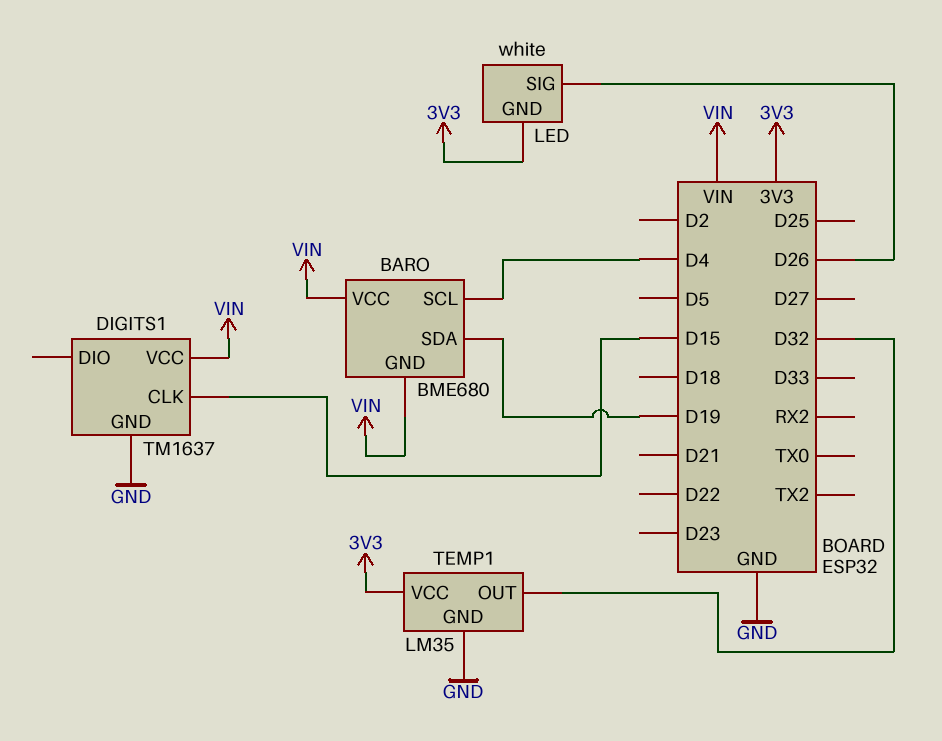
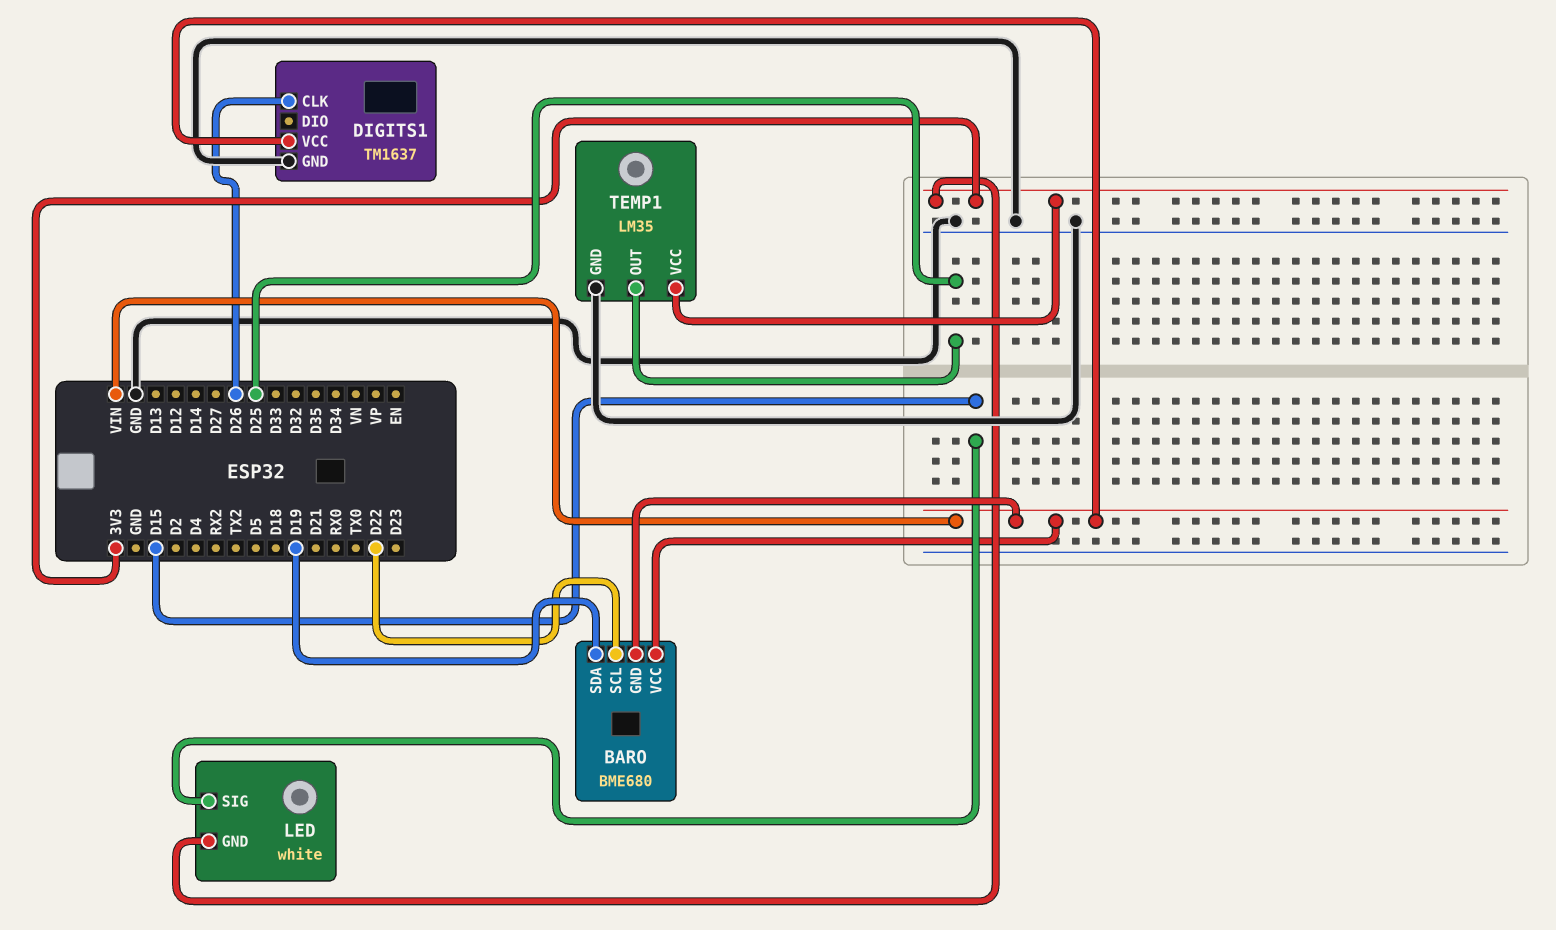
BARO pin SCL: D4 -> D22
DIGITS1 pin CLK: D15 -> D26
LED pin SIG: D26 -> D15
TEMP1 pin OUT: D32 -> D25

